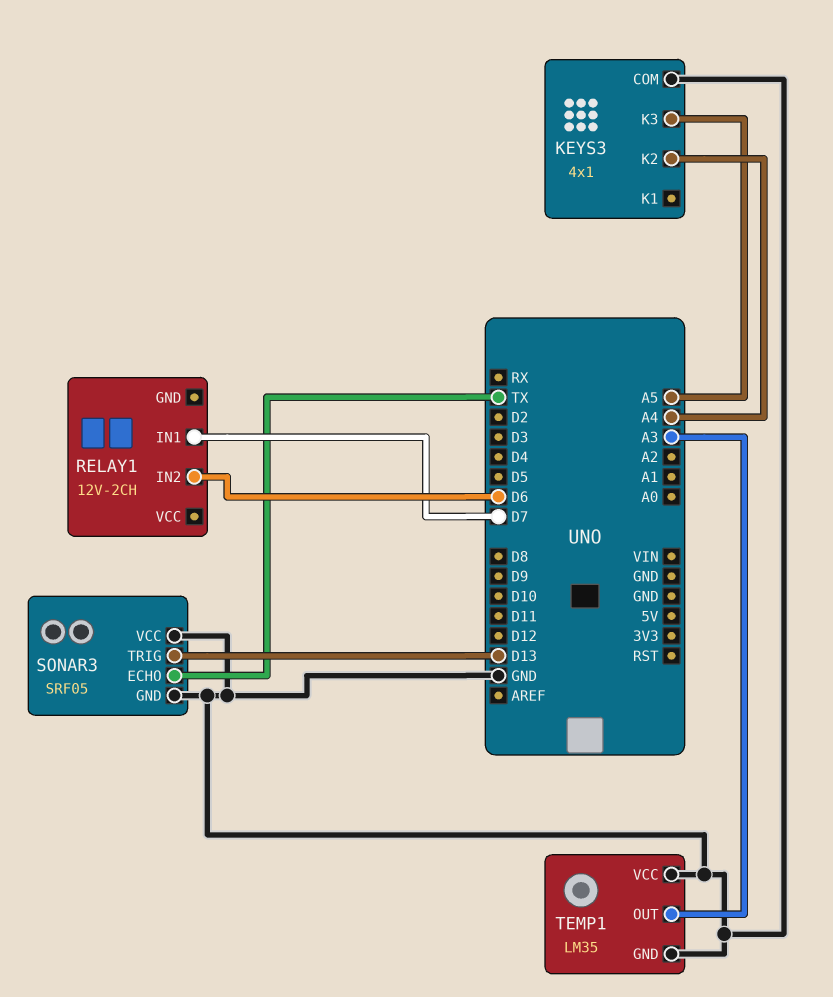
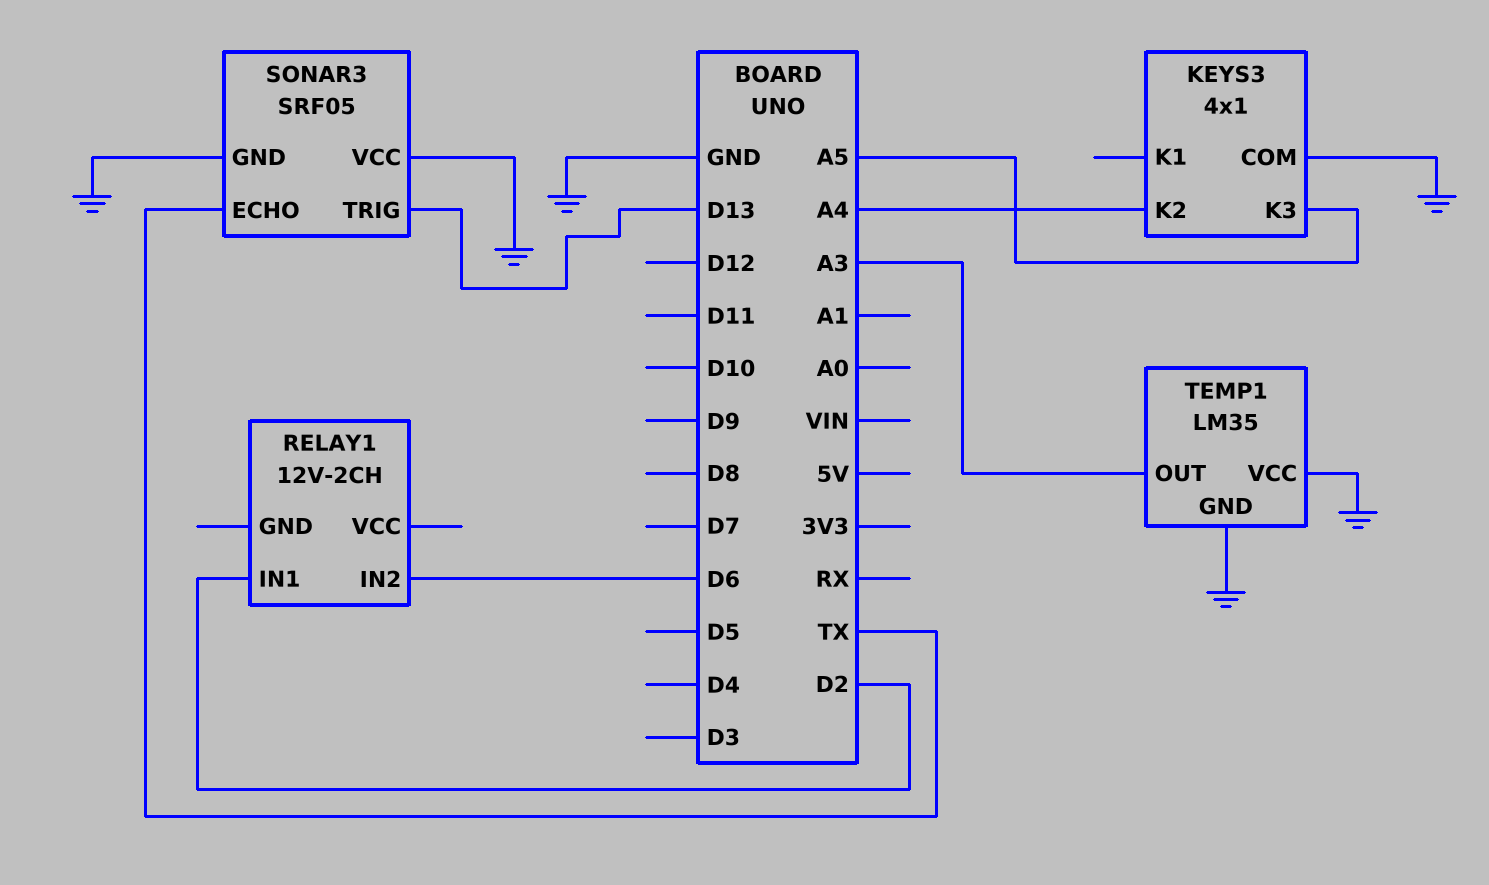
RELAY1 pin IN1: D7 -> D2

